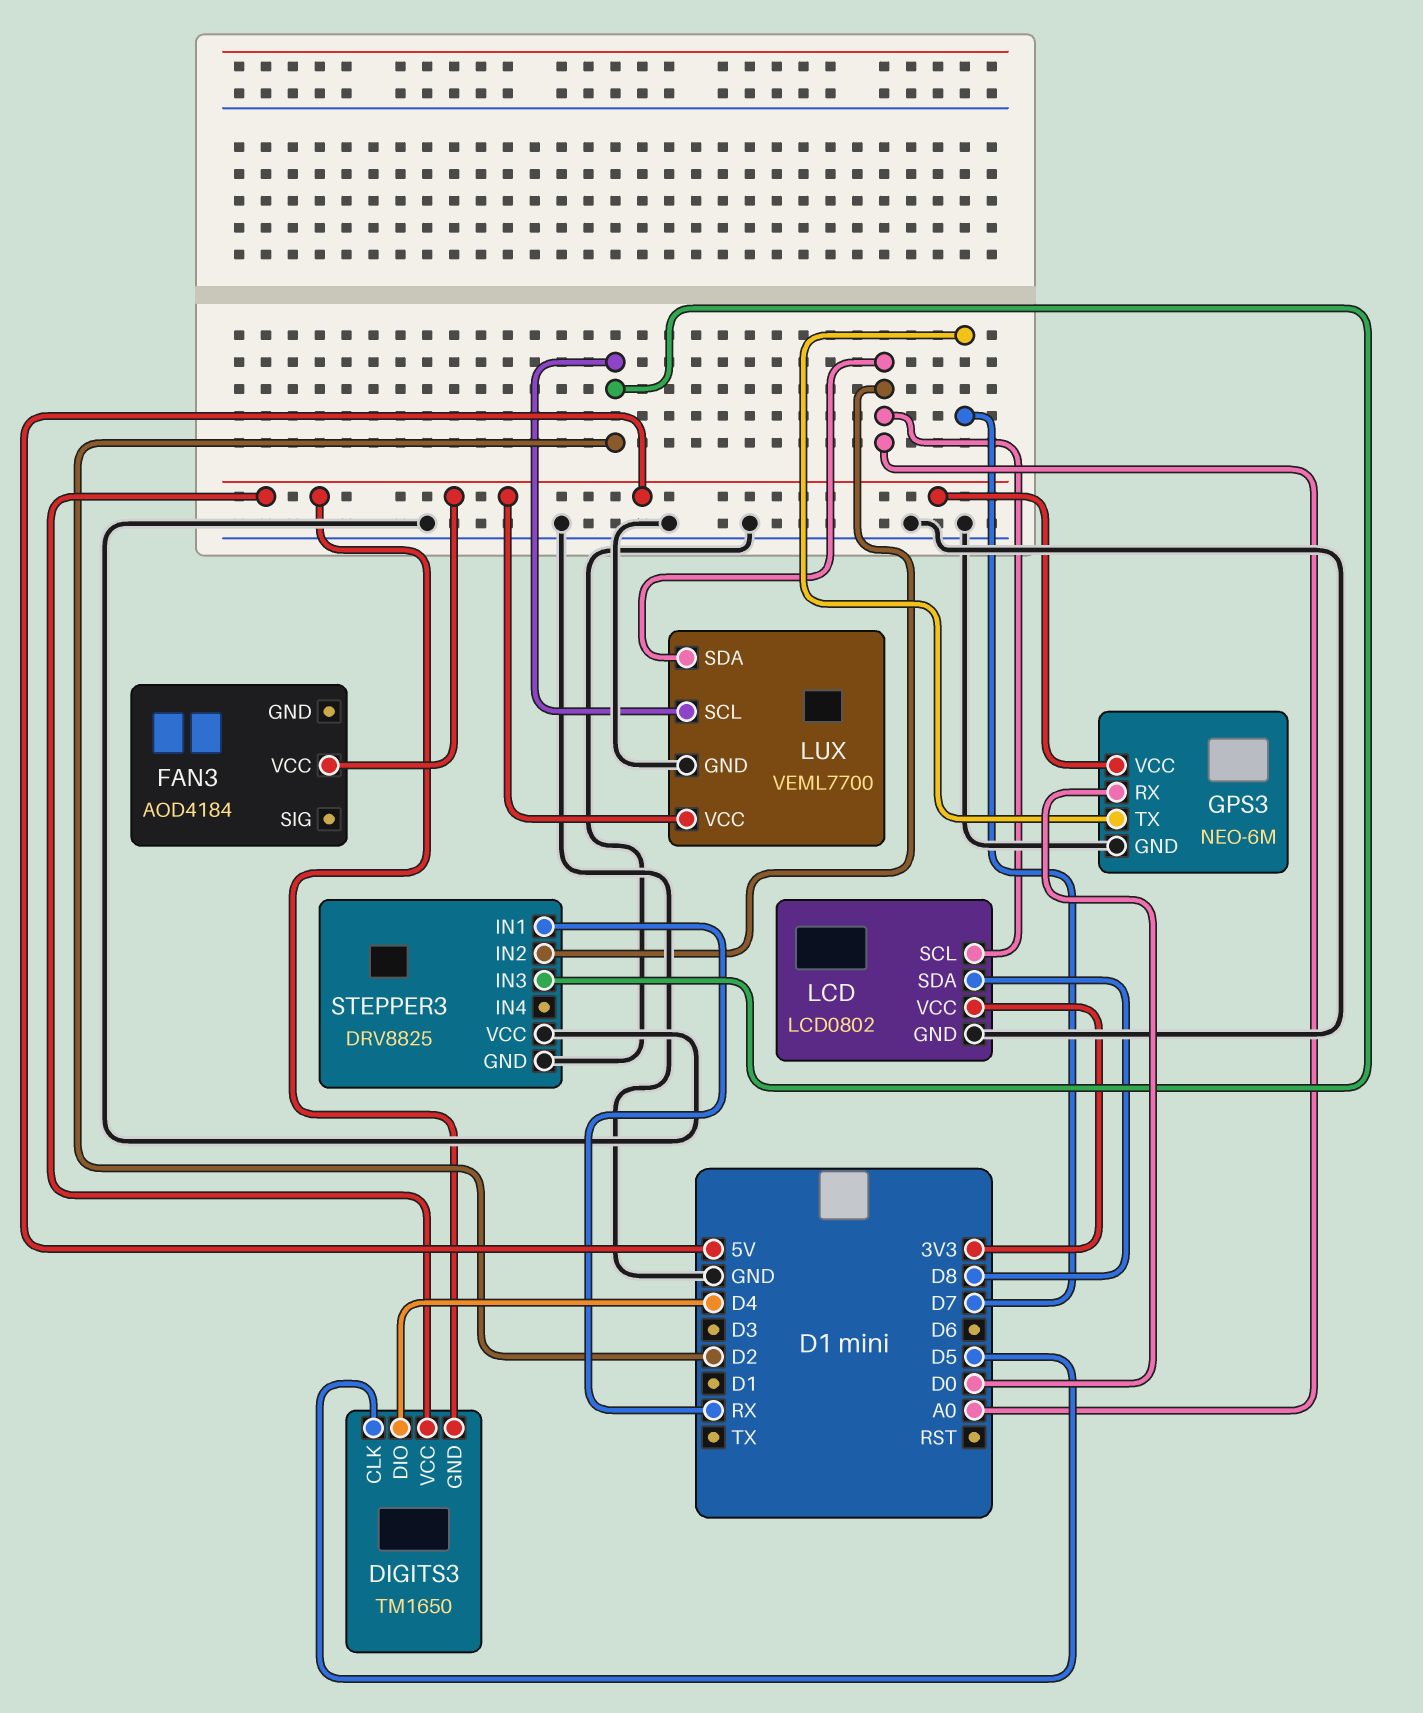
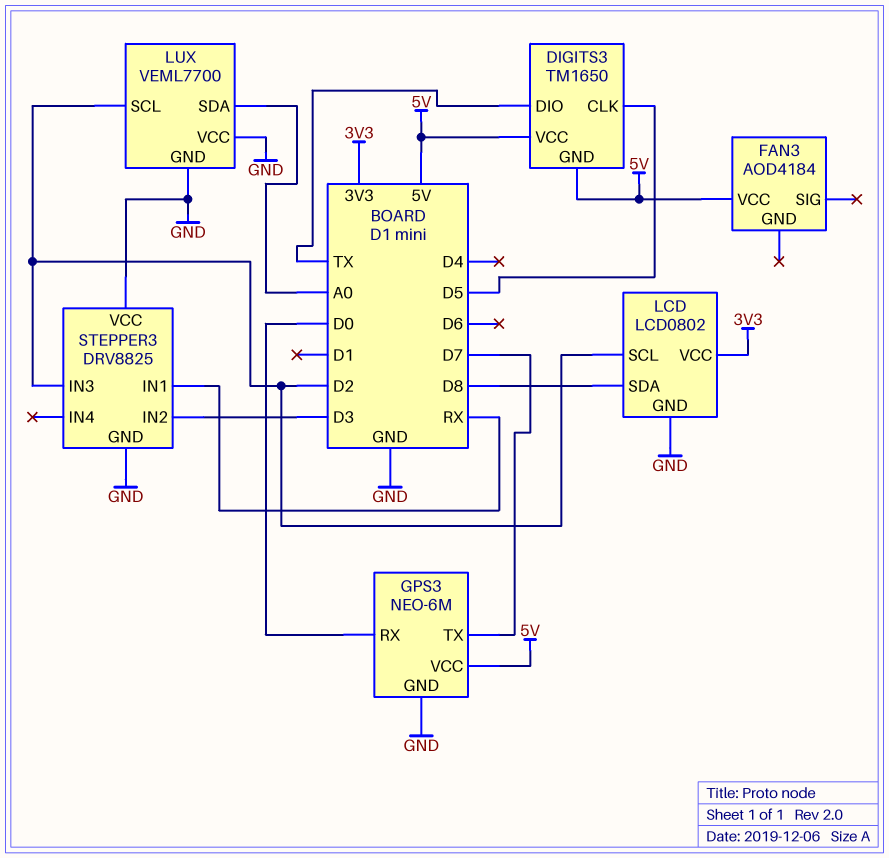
DIGITS3 pin DIO: D4 -> TX
LCD pin SCL: A0 -> D2
LUX pin VCC: 5V -> GND
STEPPER3 pin IN2: A0 -> D3

